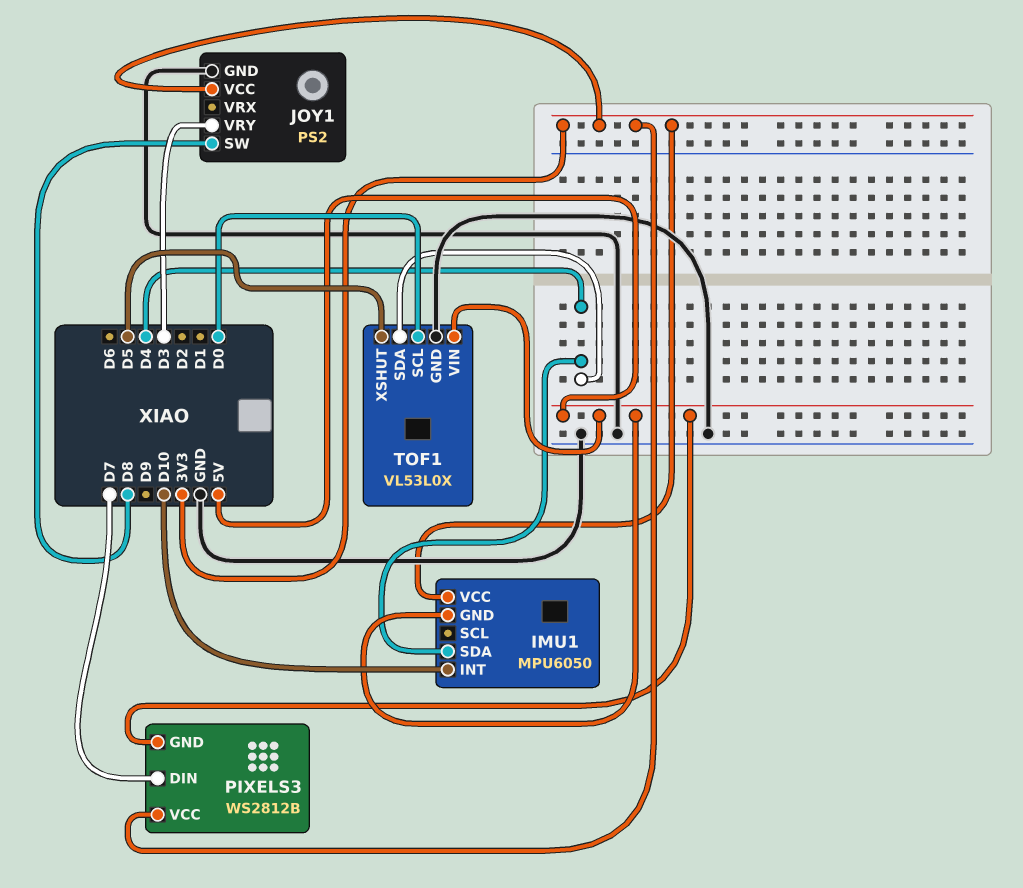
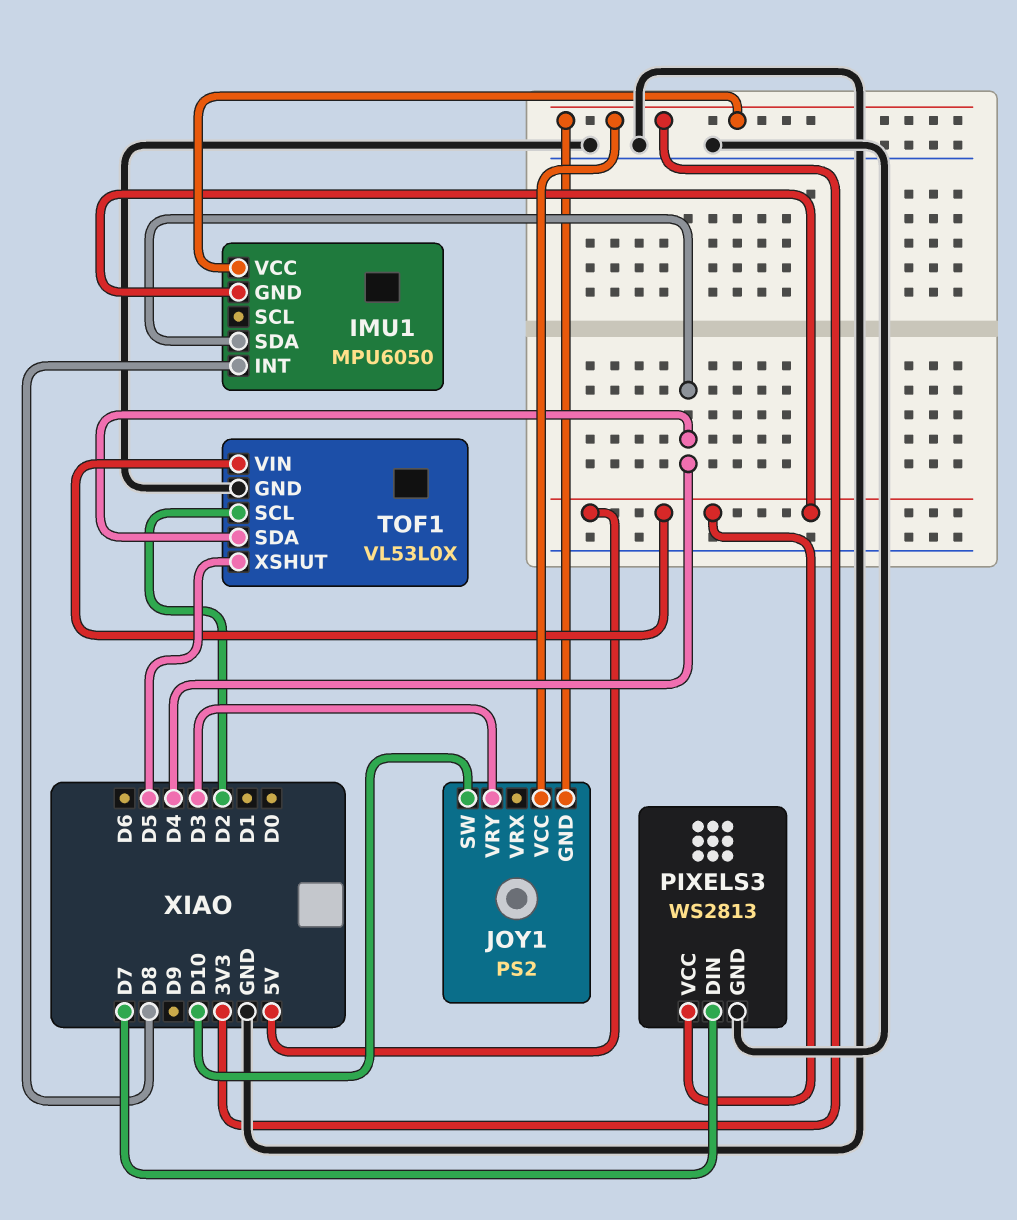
IMU1 pin INT: D10 -> D8
JOY1 pin GND: GND -> 3V3
JOY1 pin SW: D8 -> D10
PIXELS3: WS2812B -> WS2813
PIXELS3 pin GND: 5V -> GND
PIXELS3 pin VCC: 3V3 -> 5V
TOF1 pin SCL: D0 -> D2

